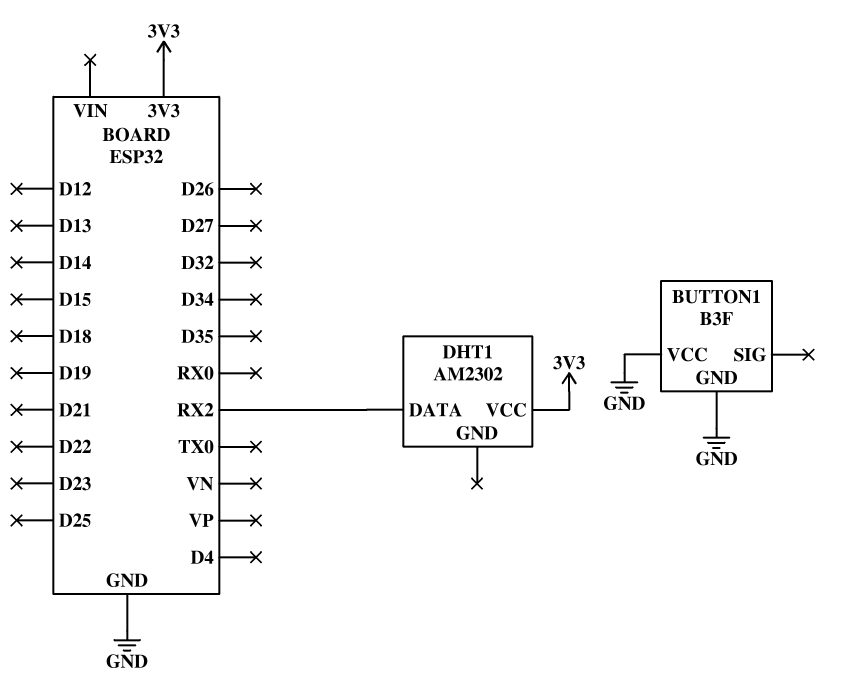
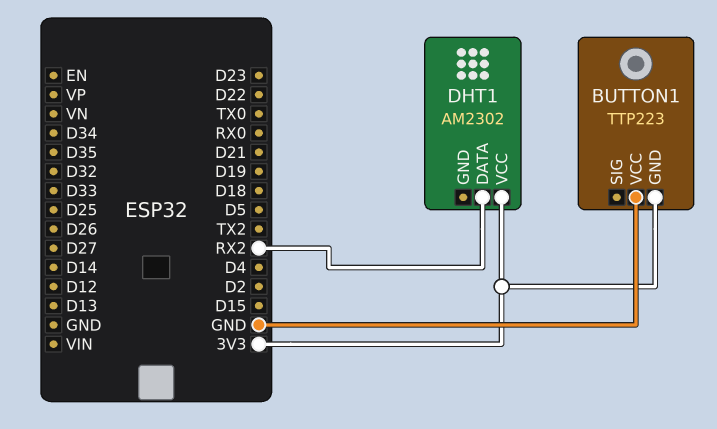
BUTTON1: B3F -> TTP223
BUTTON1 pin GND: GND -> 3V3

